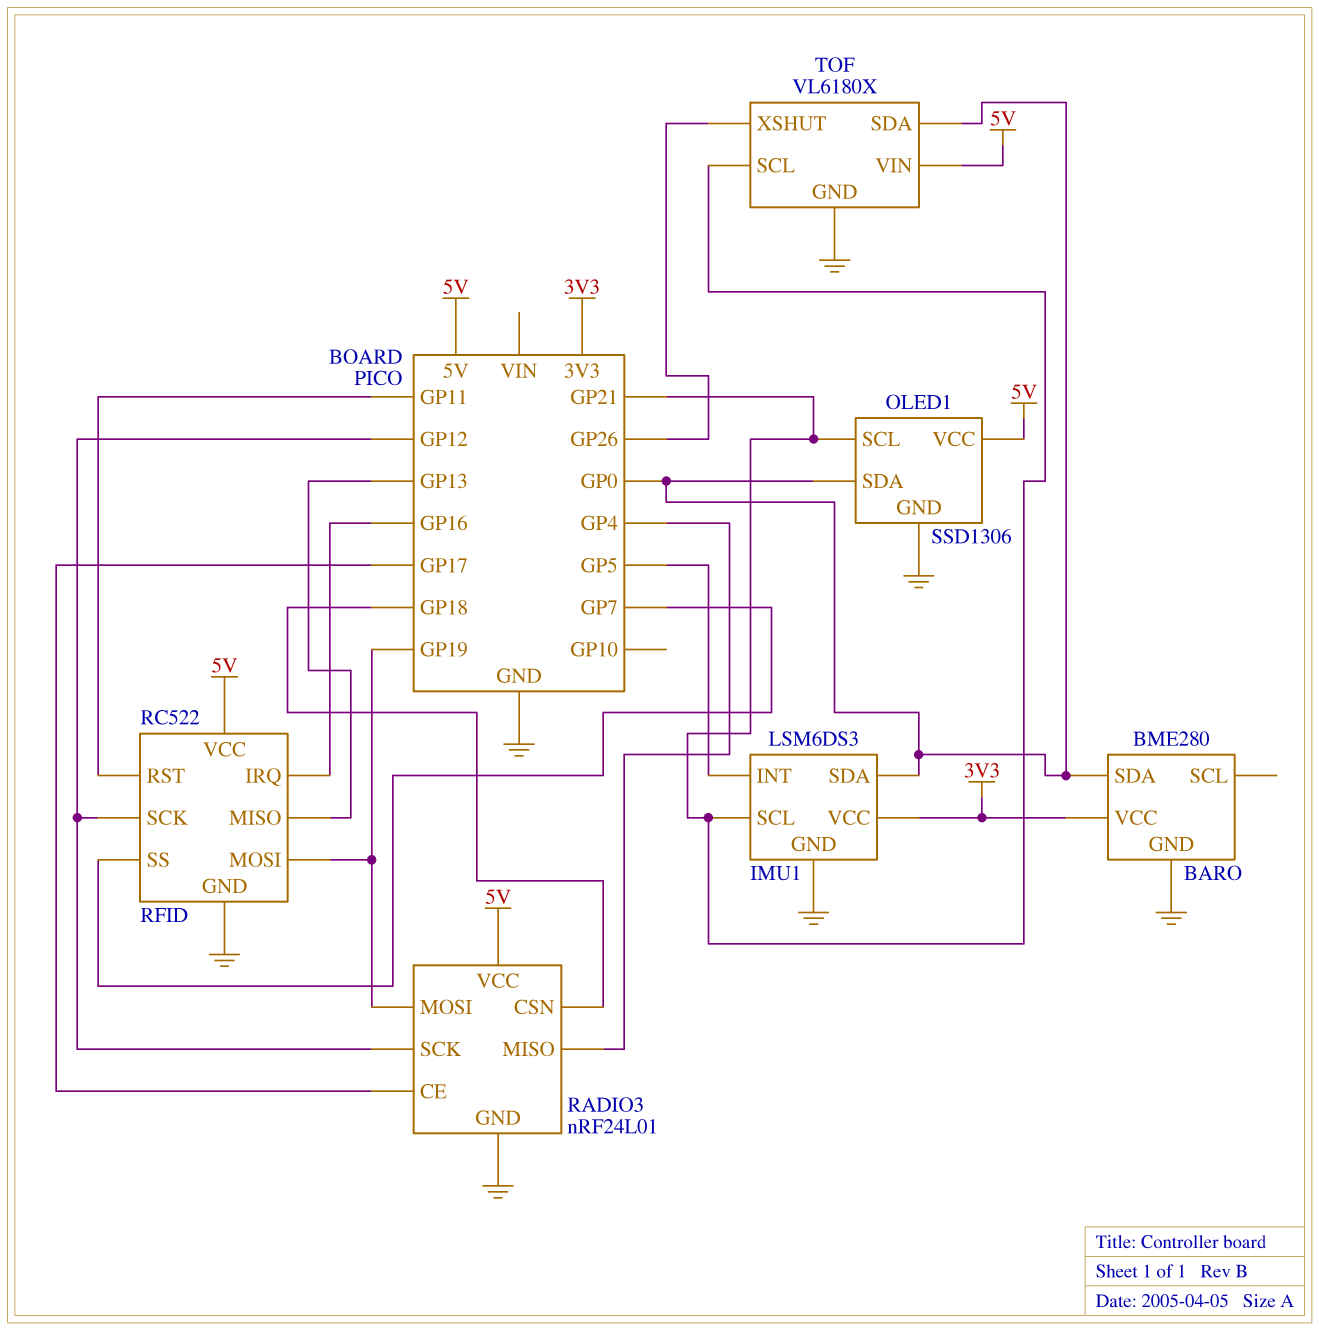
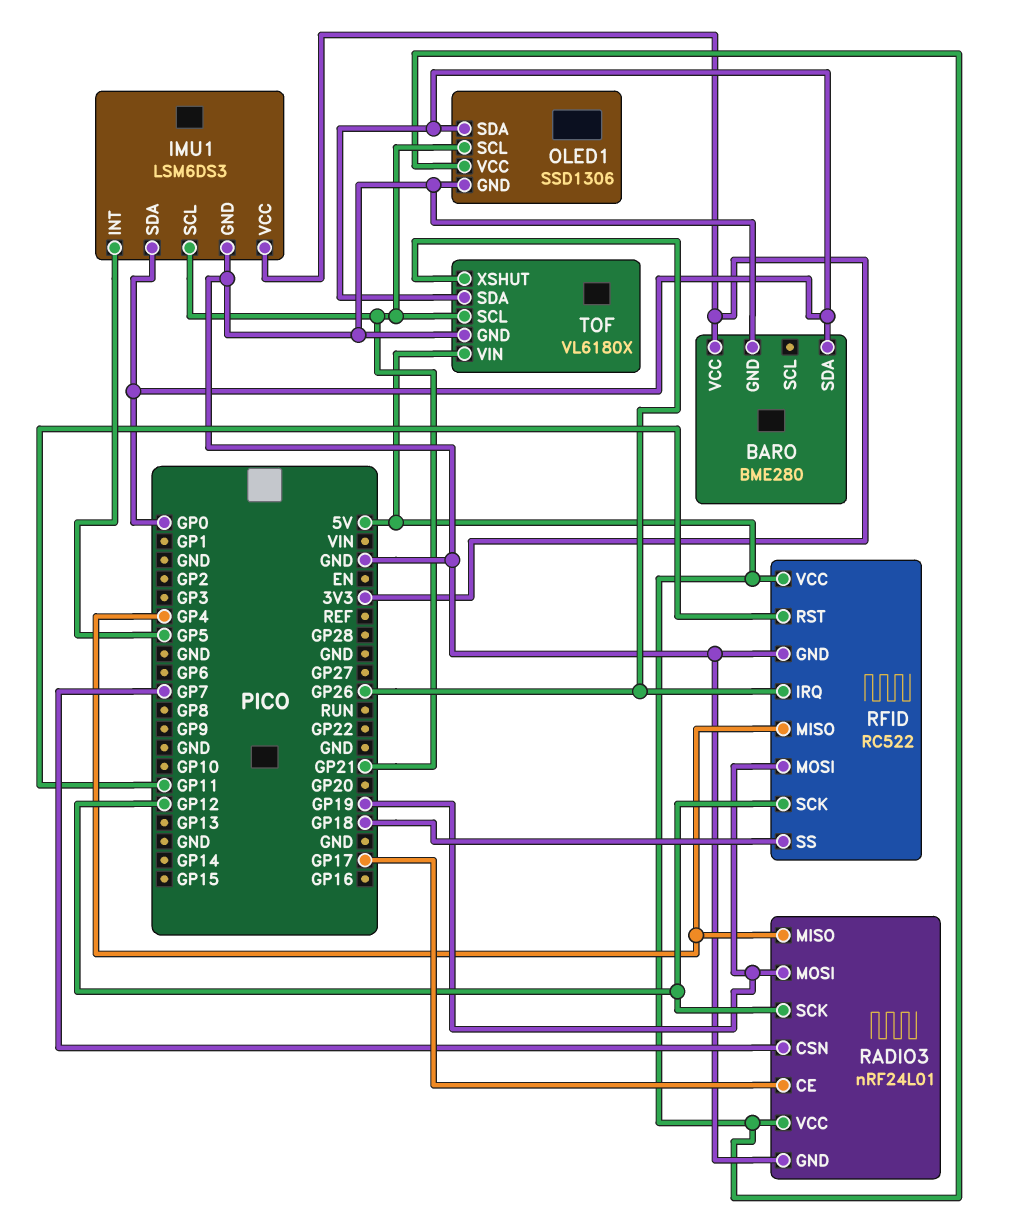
RADIO3 pin CSN: GP18 -> GP7
RFID pin IRQ: GP16 -> GP26
RFID pin MISO: GP13 -> GP4
RFID pin SS: GP7 -> GP18

